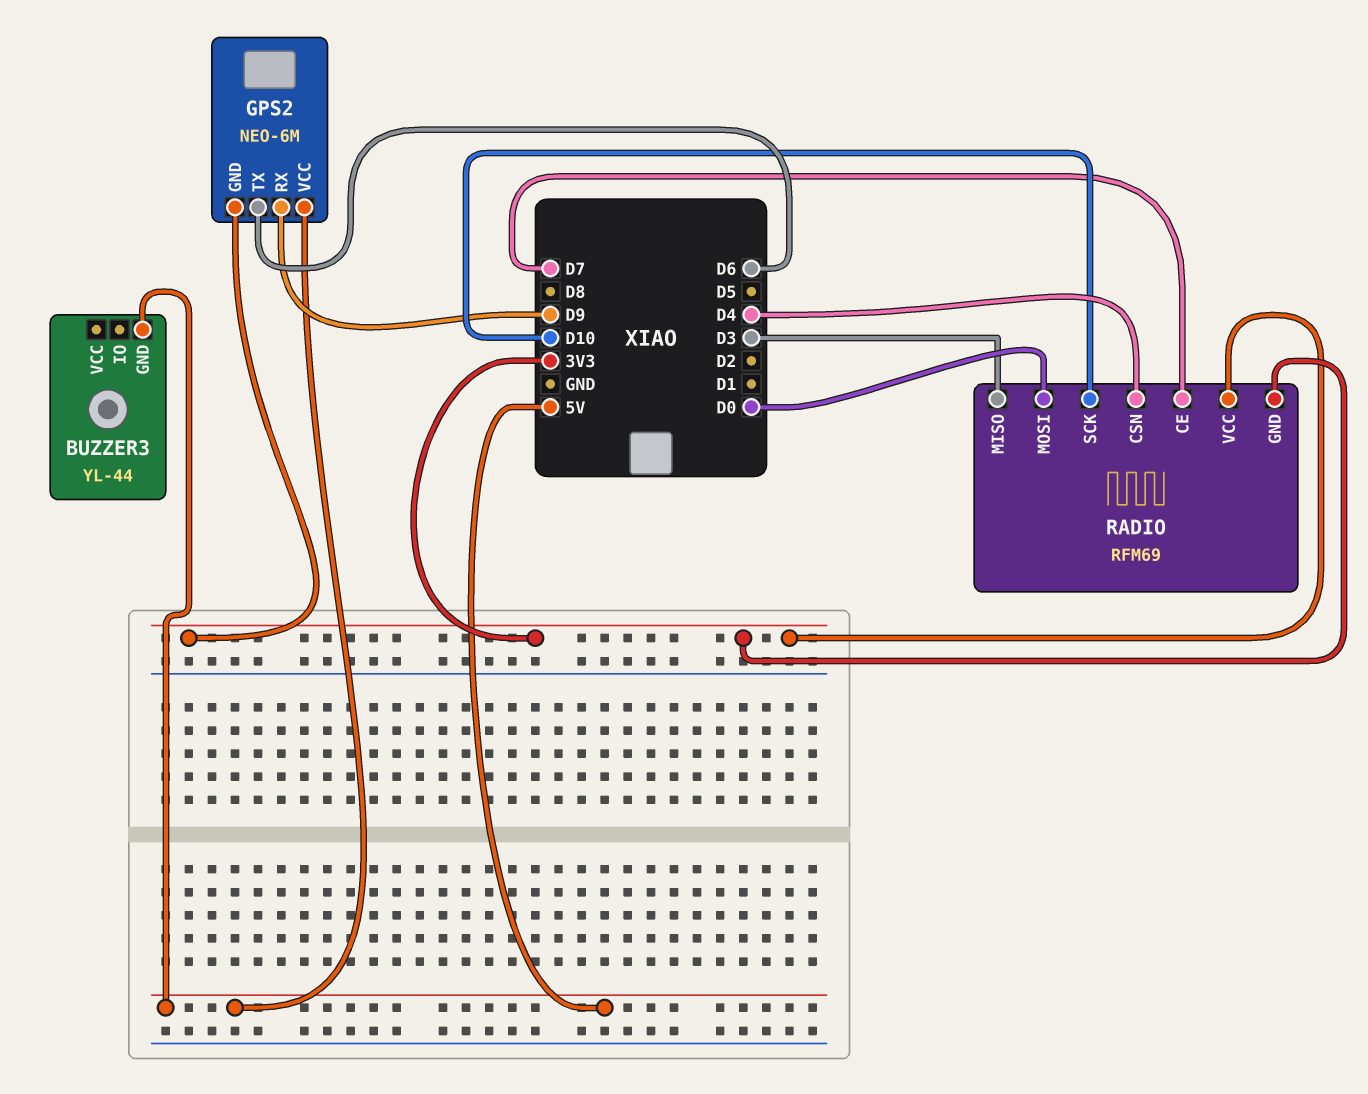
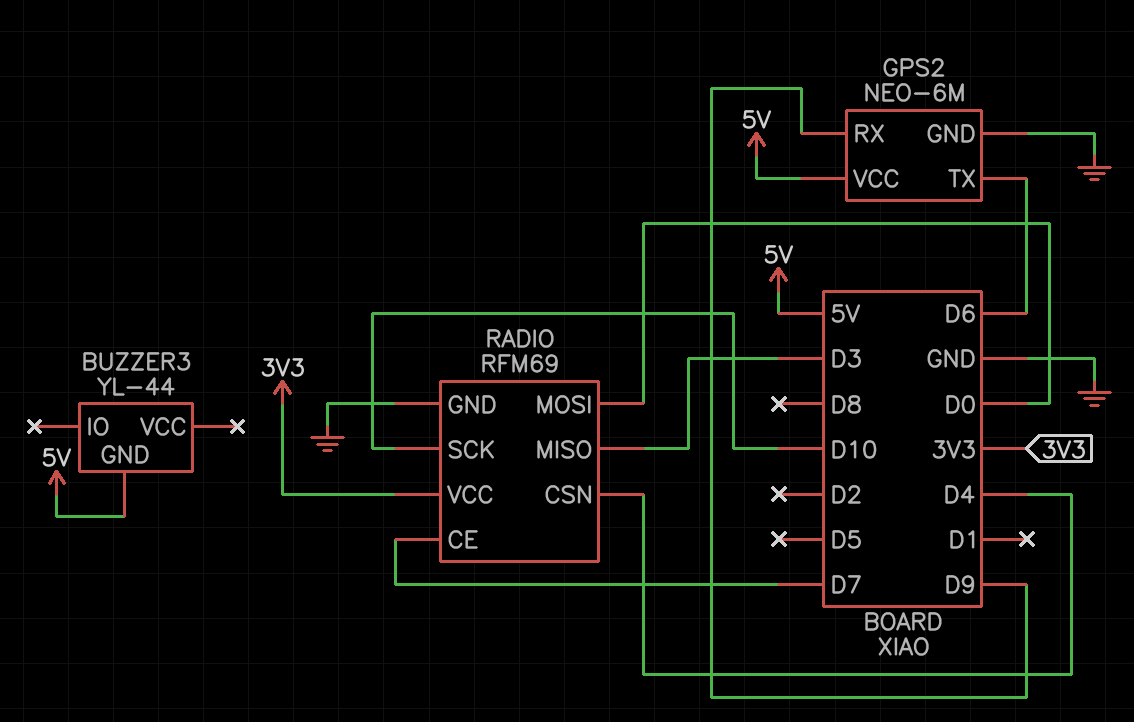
GPS2 pin GND: 3V3 -> GND
RADIO pin GND: 3V3 -> GND

